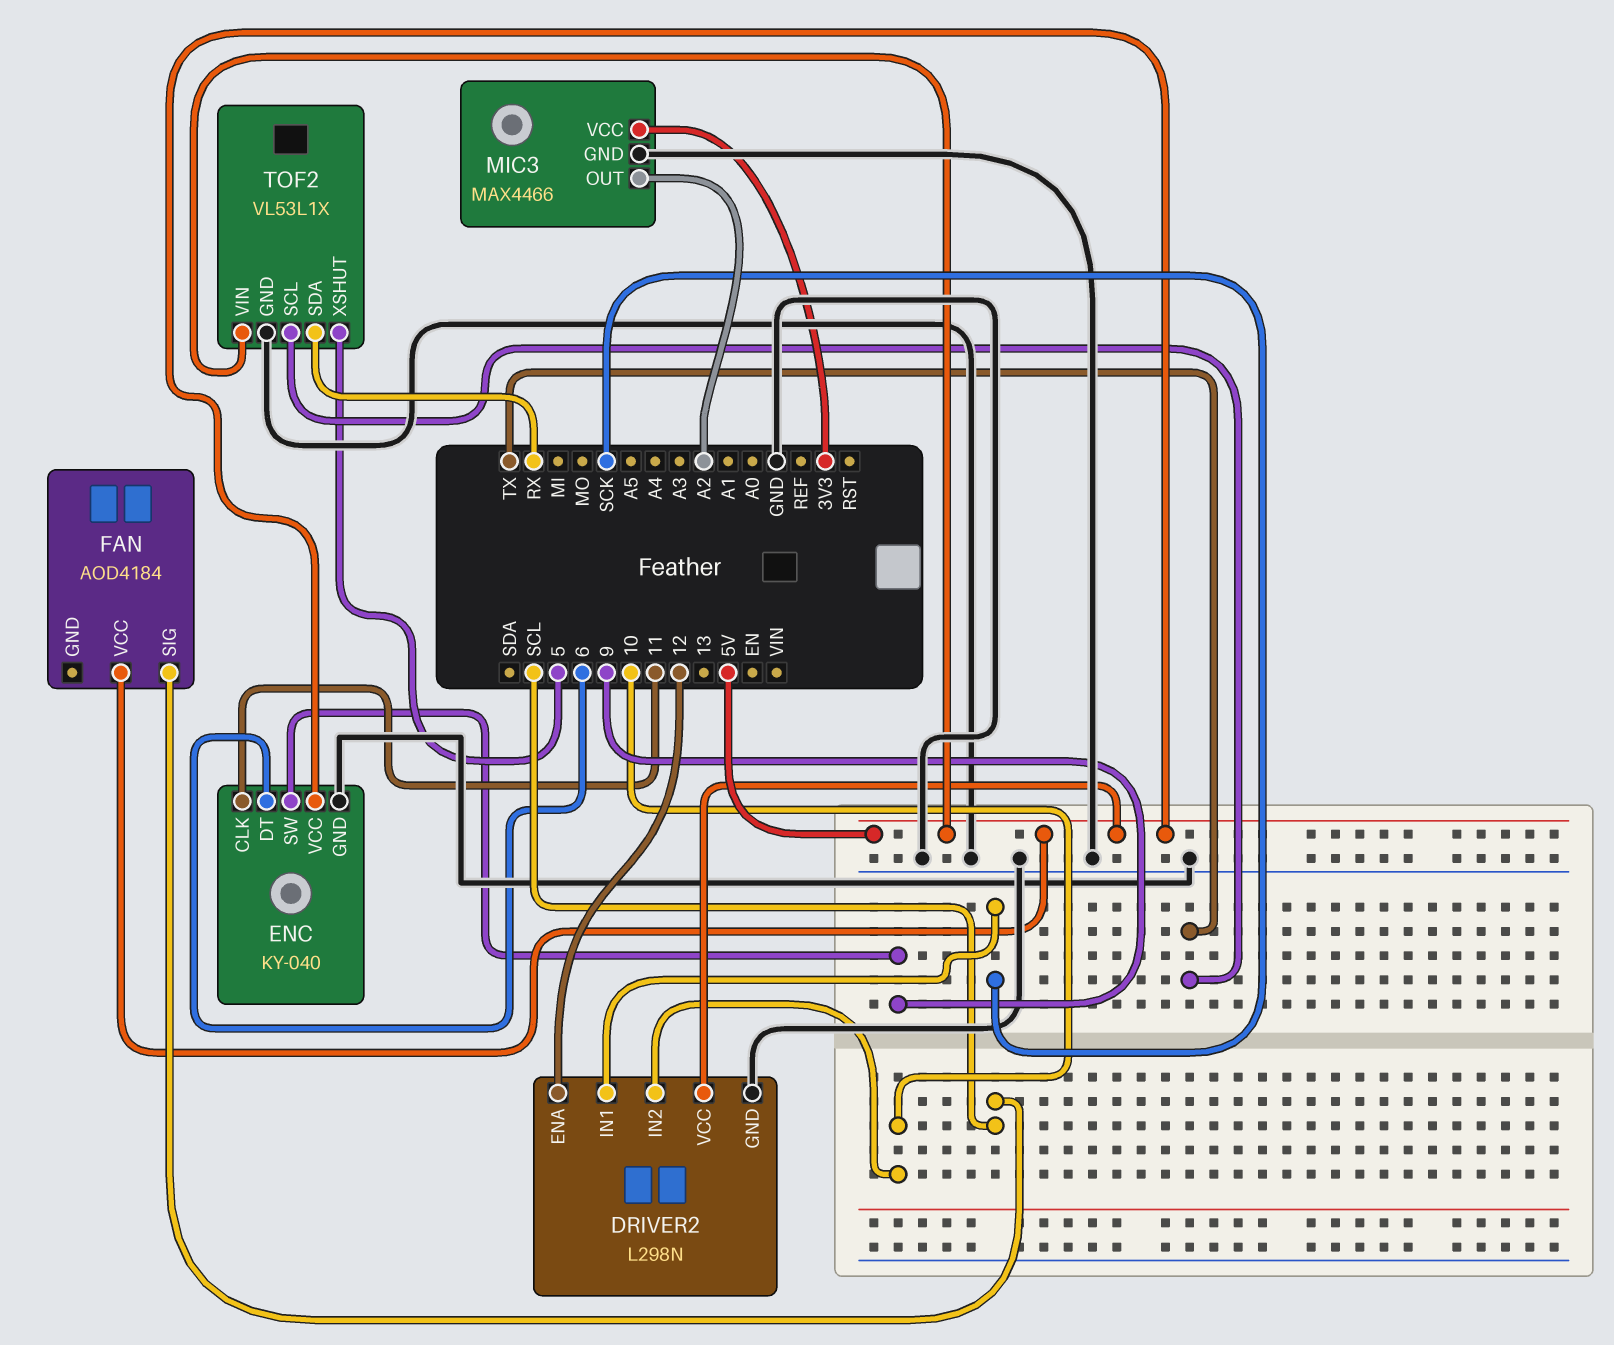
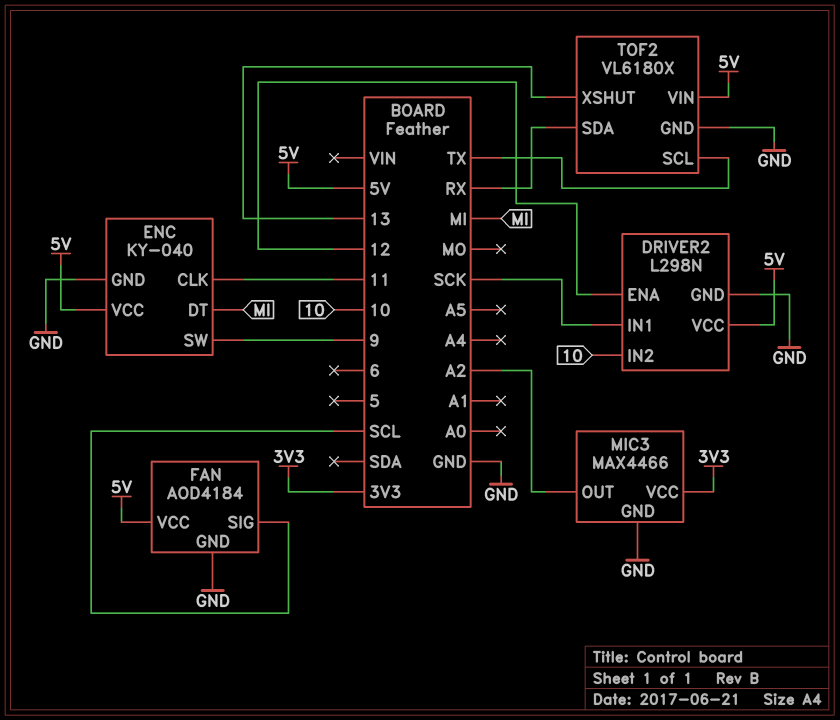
ENC pin DT: 6 -> MI
FAN pin GND: none -> GND
TOF2: VL53L1X -> VL6180X
TOF2 pin XSHUT: 5 -> 13

